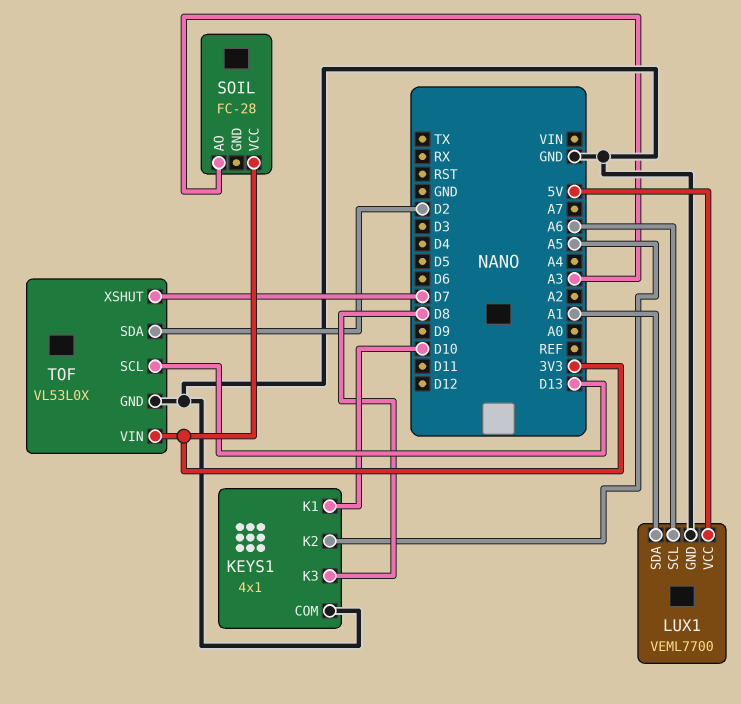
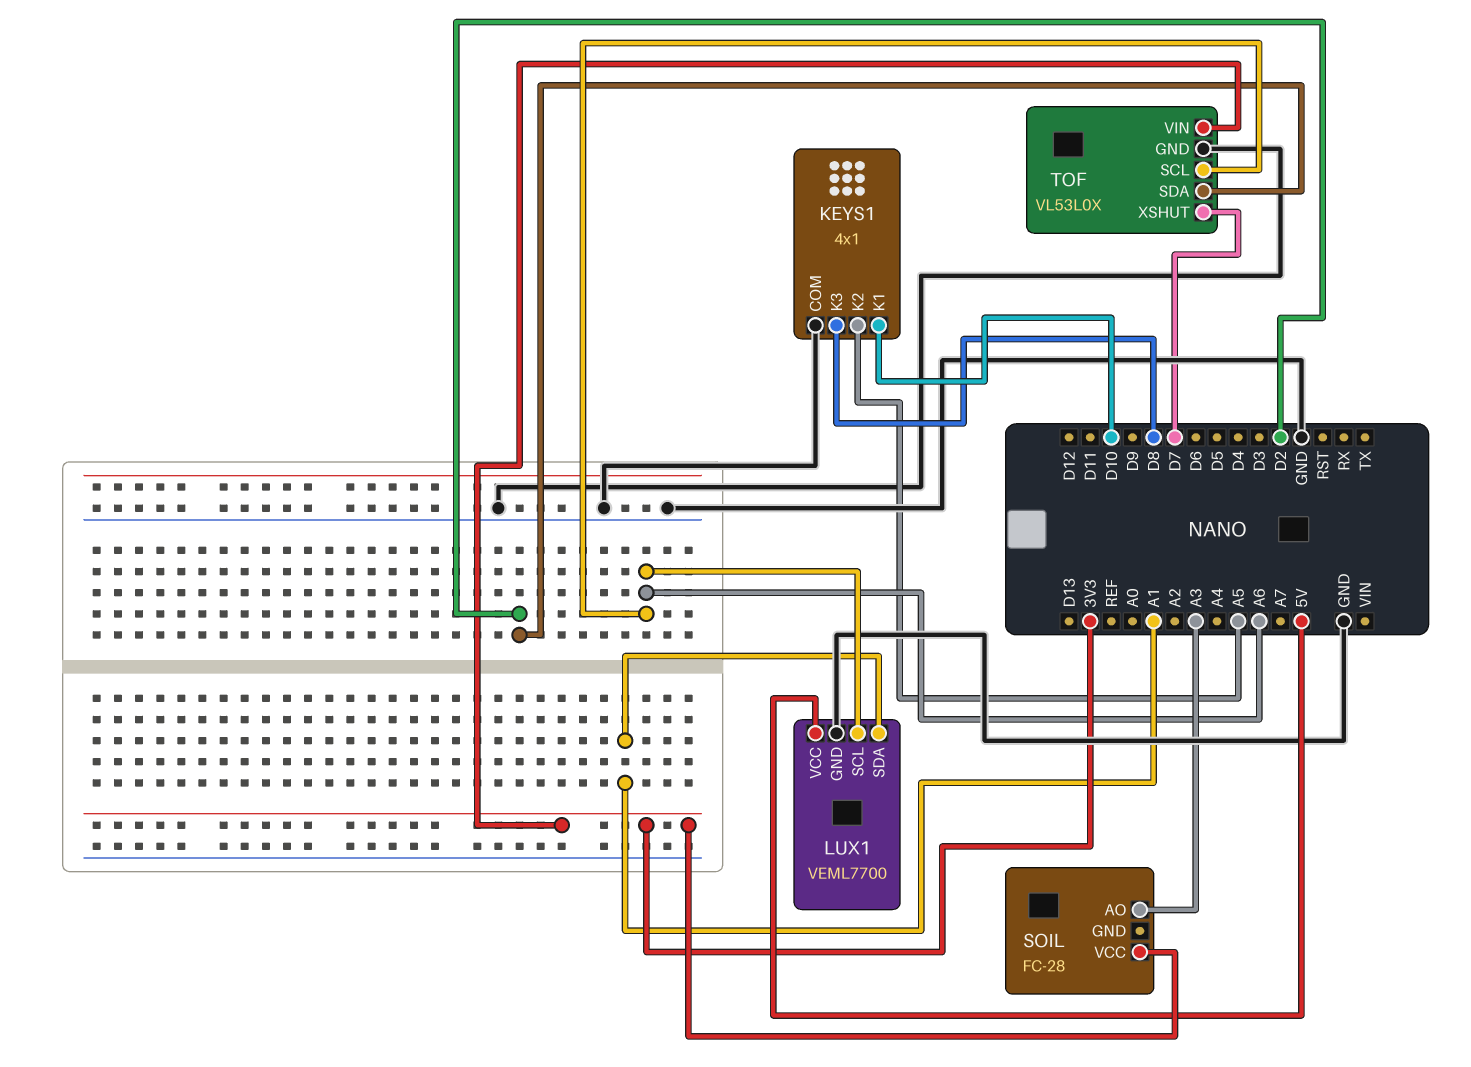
TOF pin SCL: D13 -> A6

